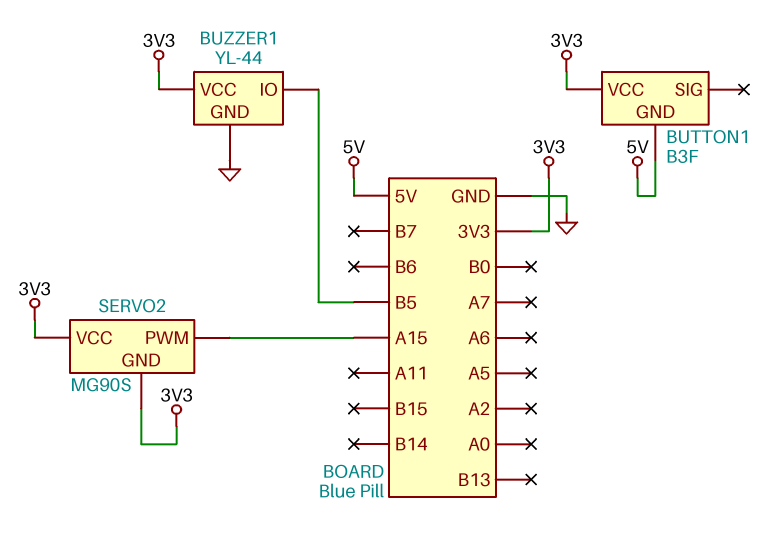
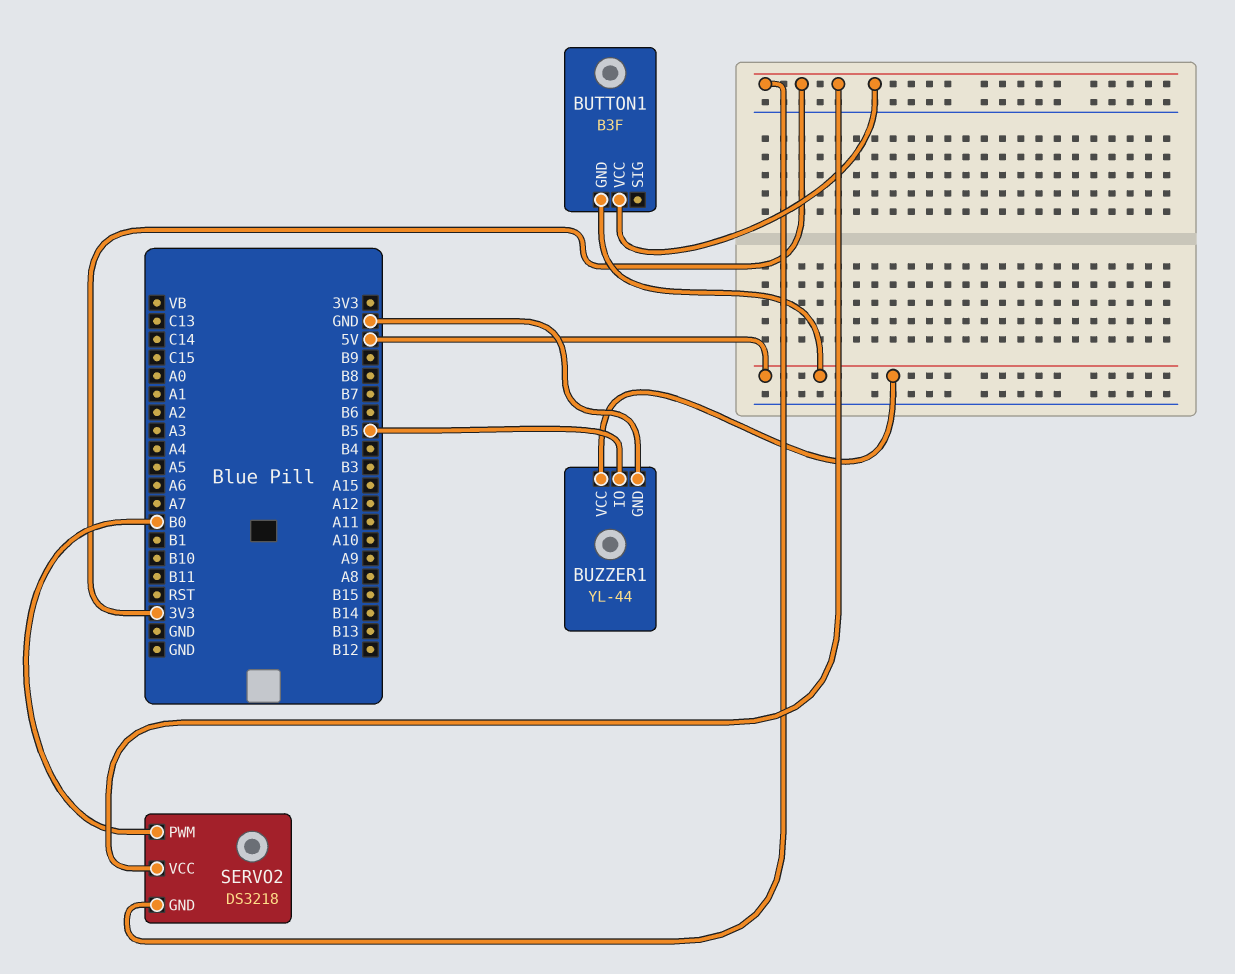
BUZZER1 pin VCC: 3V3 -> 5V
SERVO2: MG90S -> DS3218
SERVO2 pin PWM: A15 -> B0

